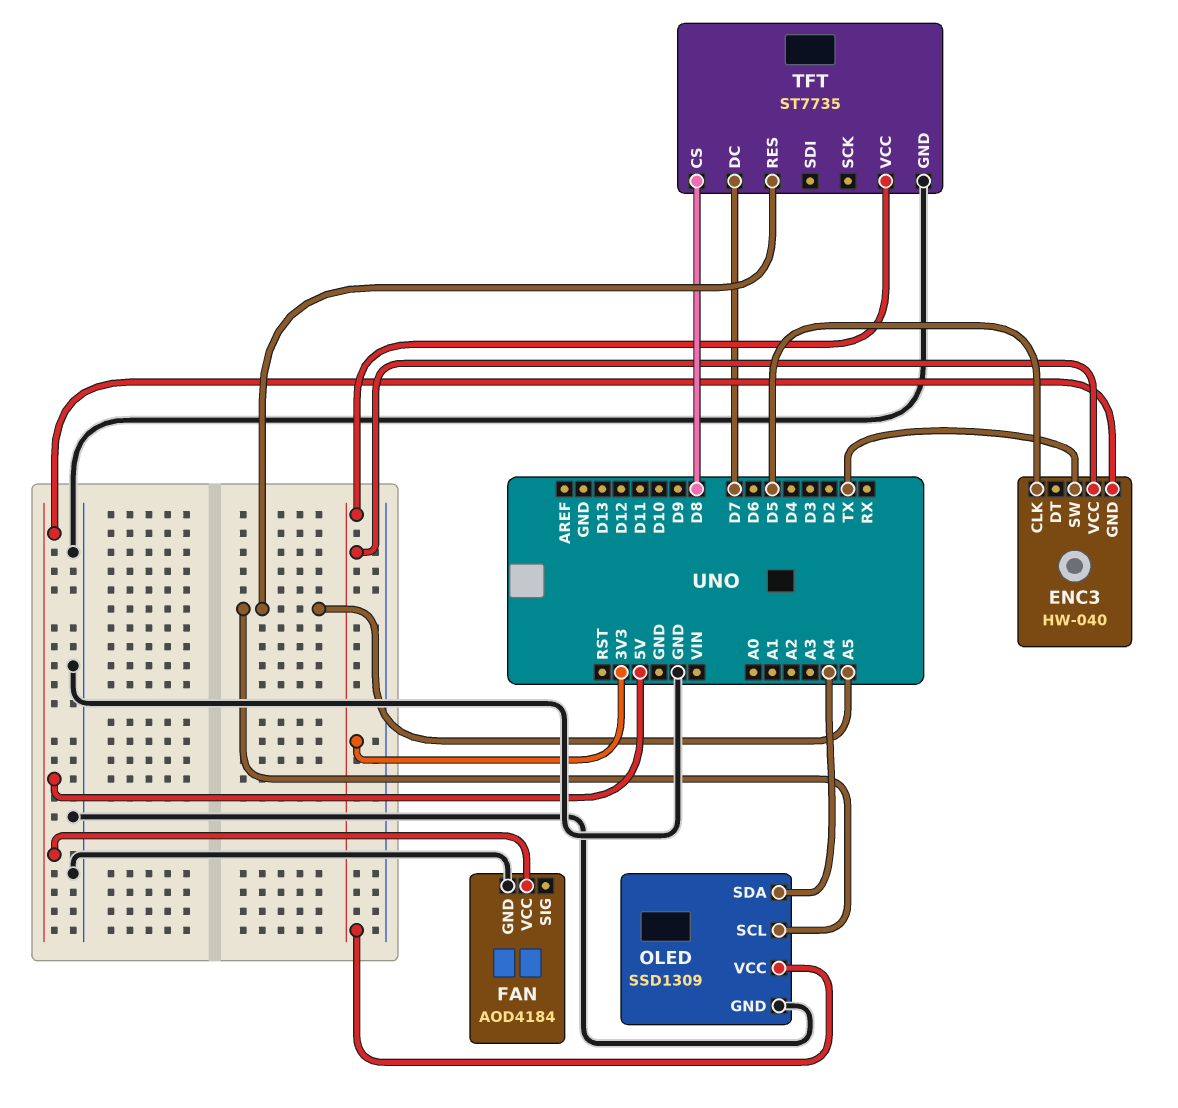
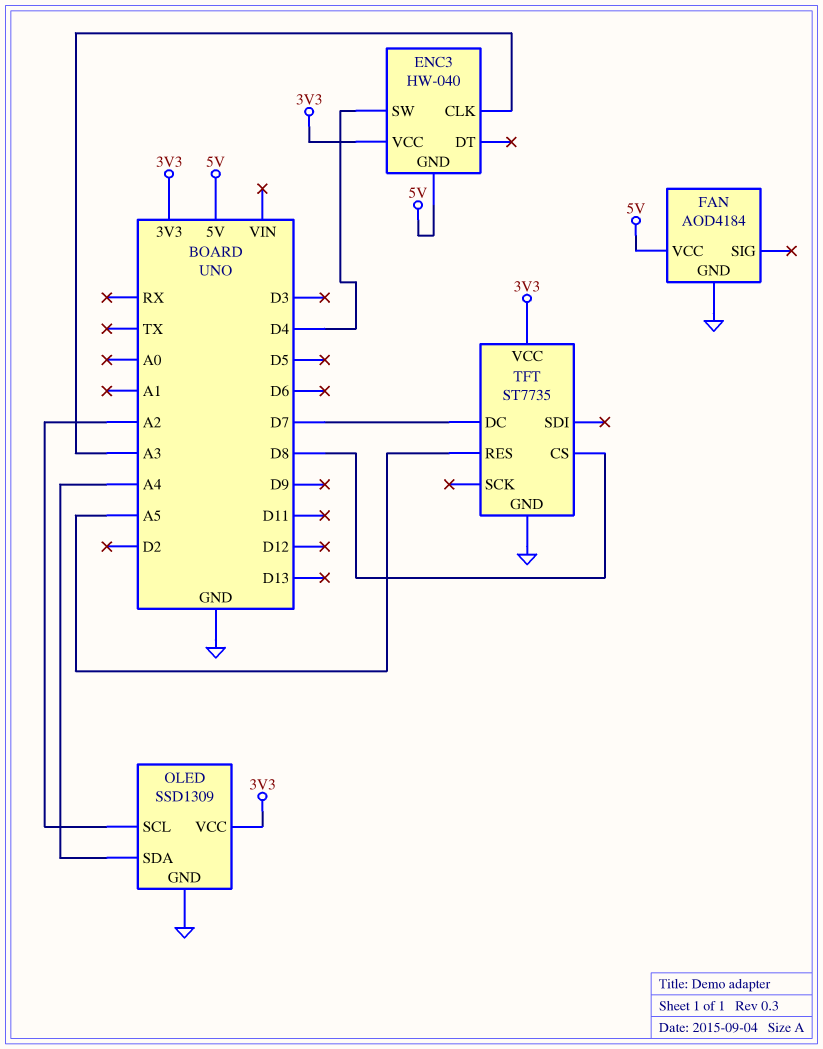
ENC3 pin CLK: D5 -> A3
ENC3 pin SW: TX -> D4
OLED pin SCL: A5 -> A2

